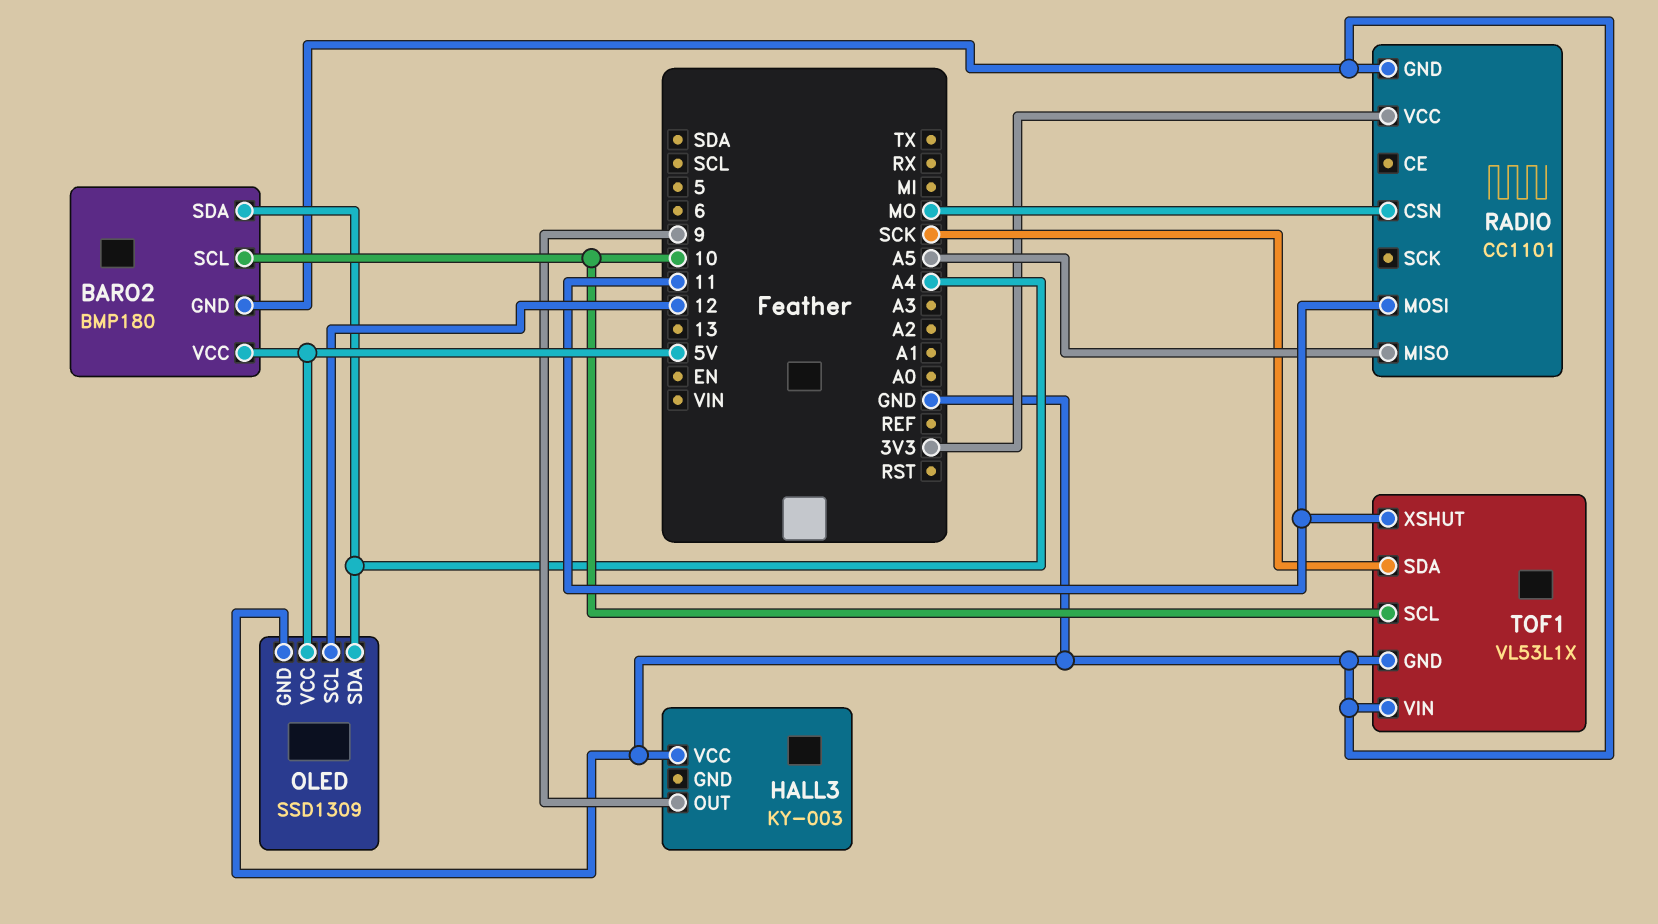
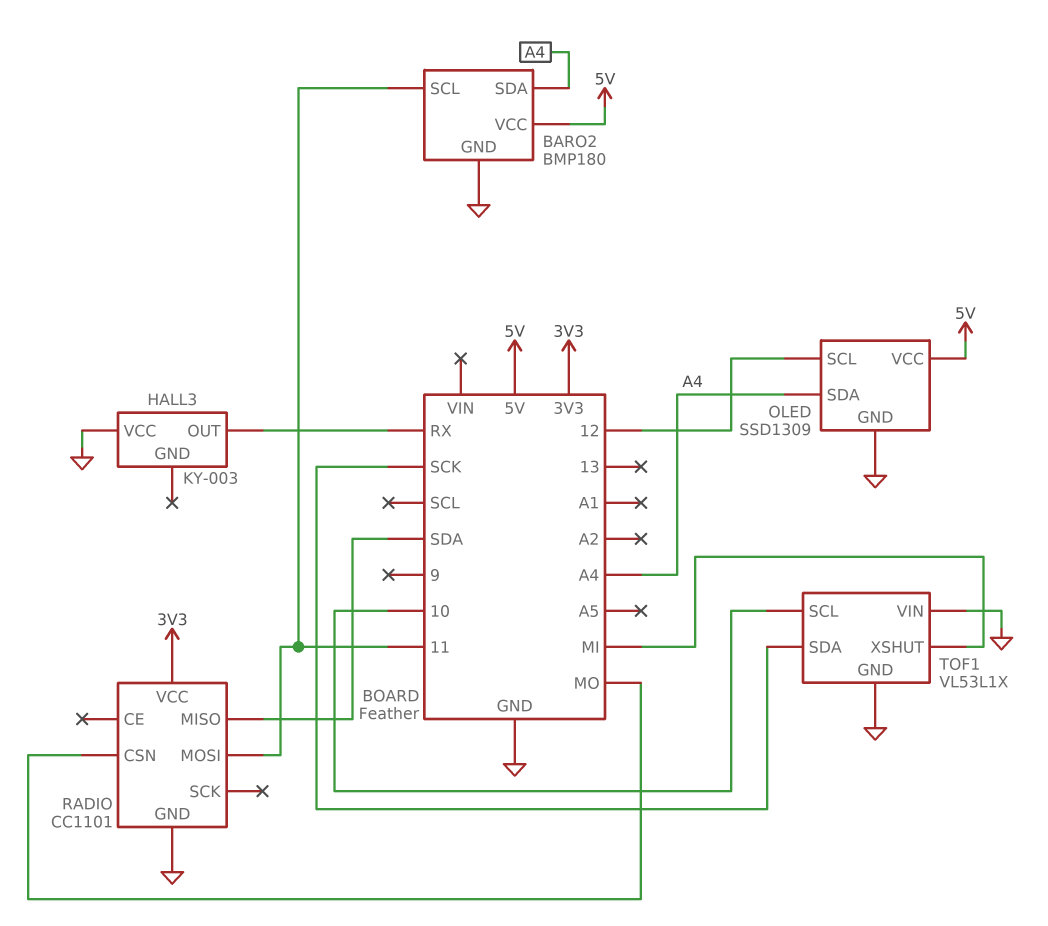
BARO2 pin SCL: 10 -> 11
HALL3 pin OUT: 9 -> RX
RADIO pin MISO: A5 -> SDA
TOF1 pin XSHUT: 11 -> MI

